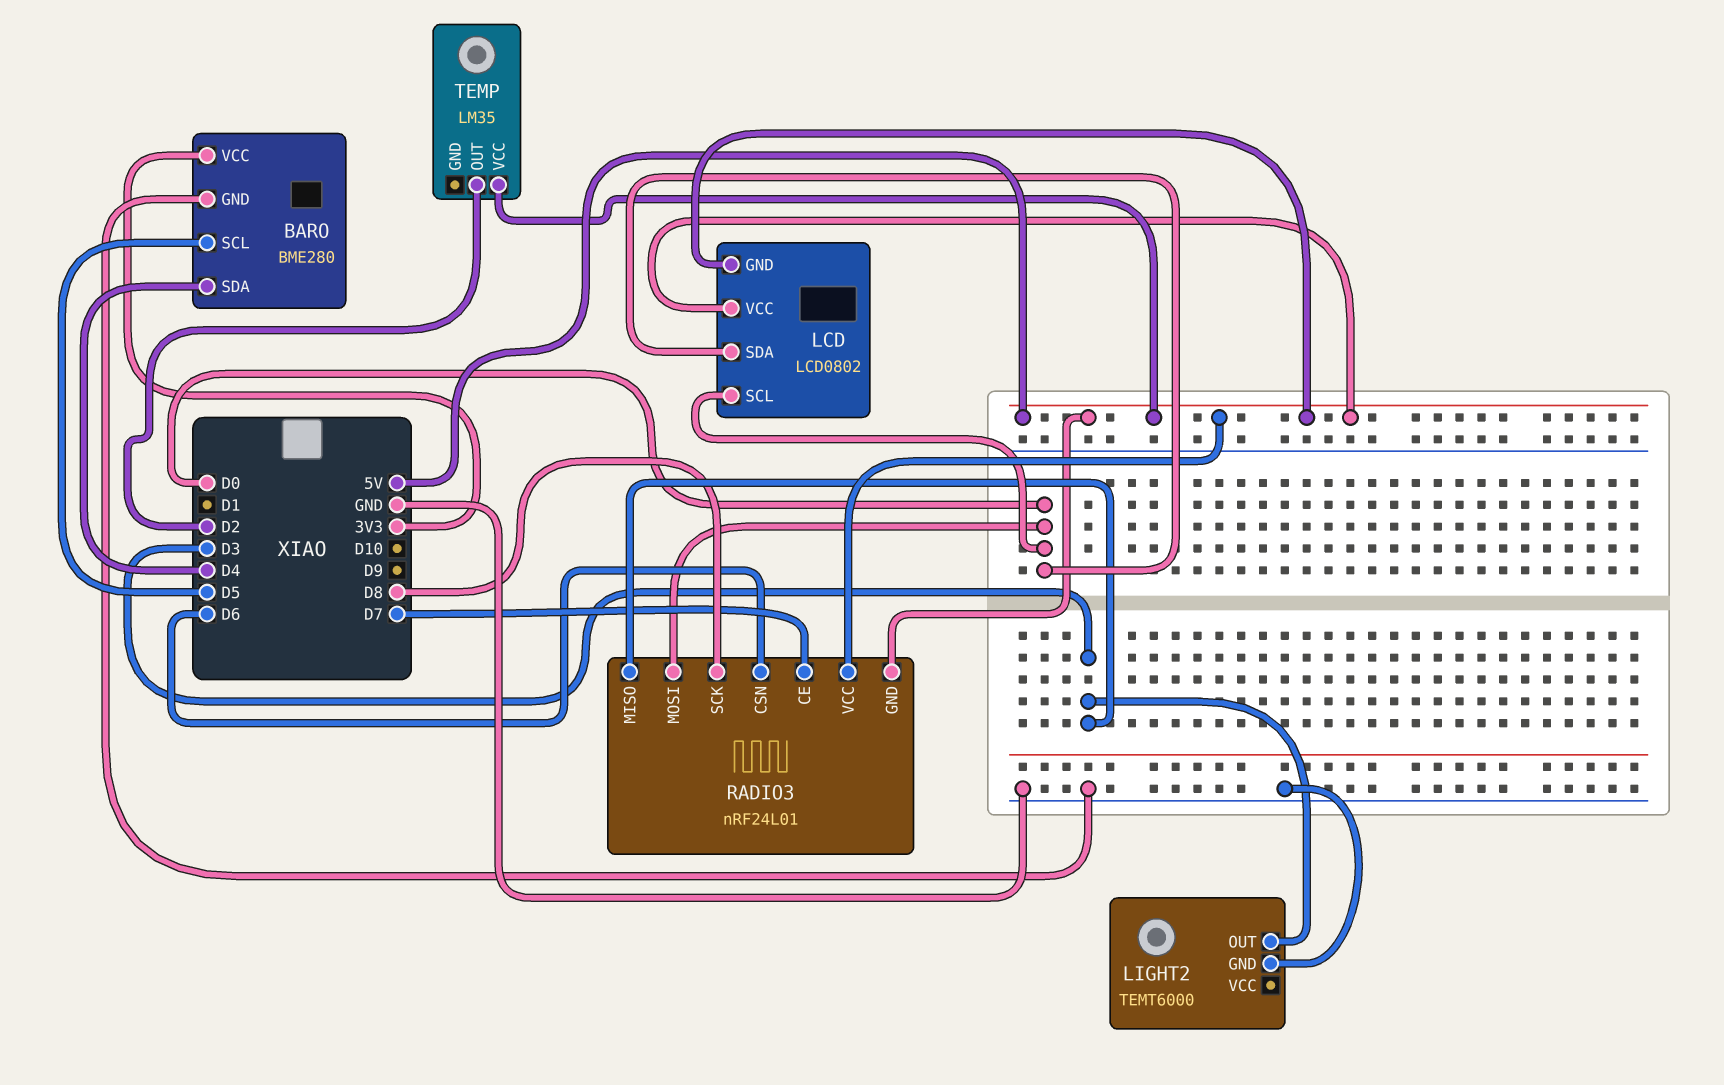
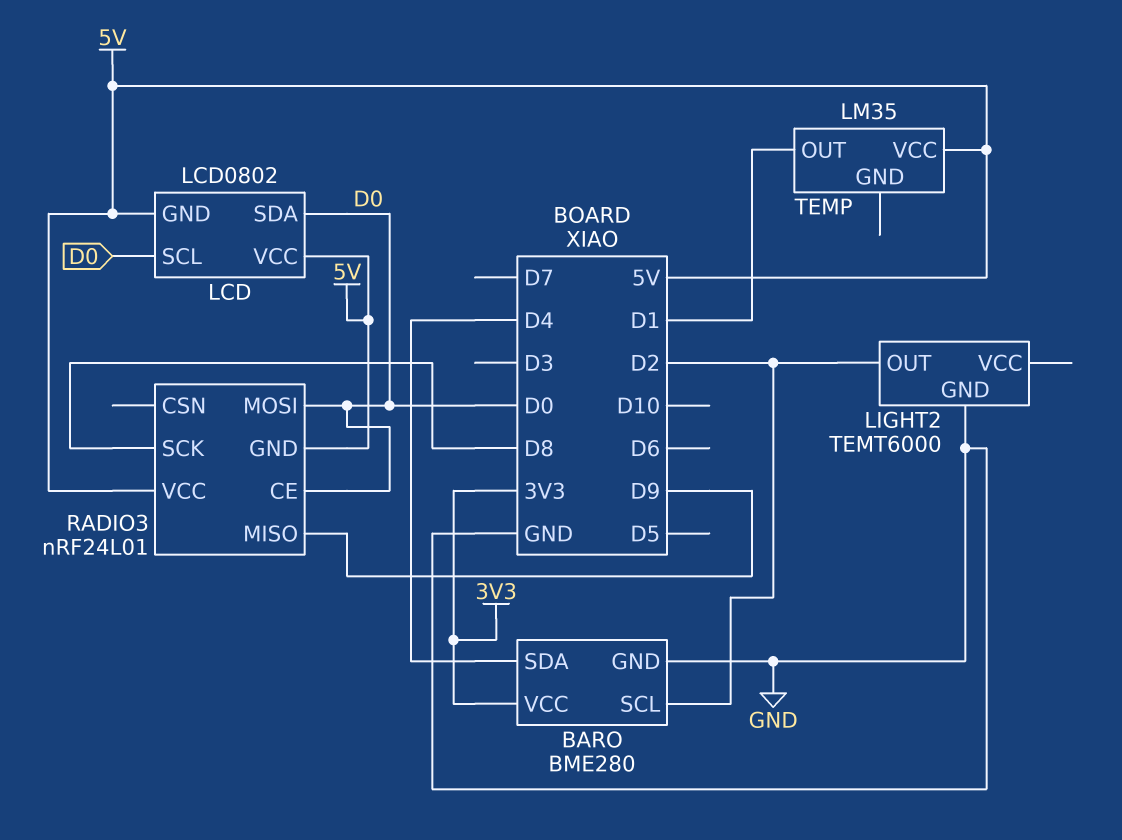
BARO pin SCL: D5 -> D2
LIGHT2 pin OUT: D3 -> D2
RADIO3 pin CE: D7 -> D0
RADIO3 pin CSN: D6 -> none
RADIO3 pin MISO: D3 -> D9
TEMP pin OUT: D2 -> D1

